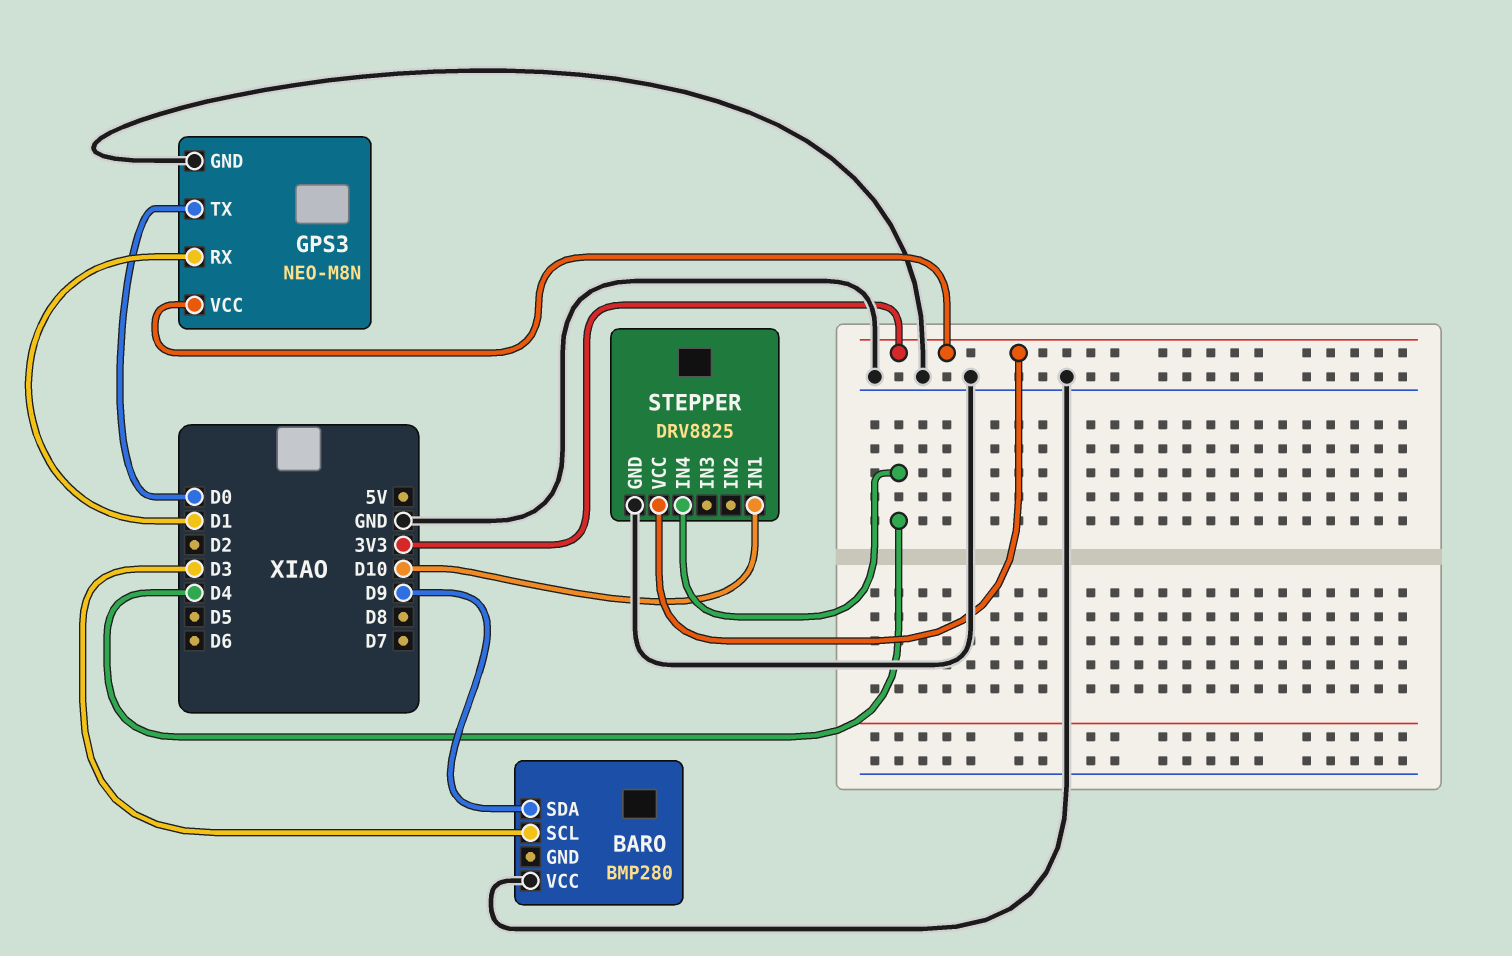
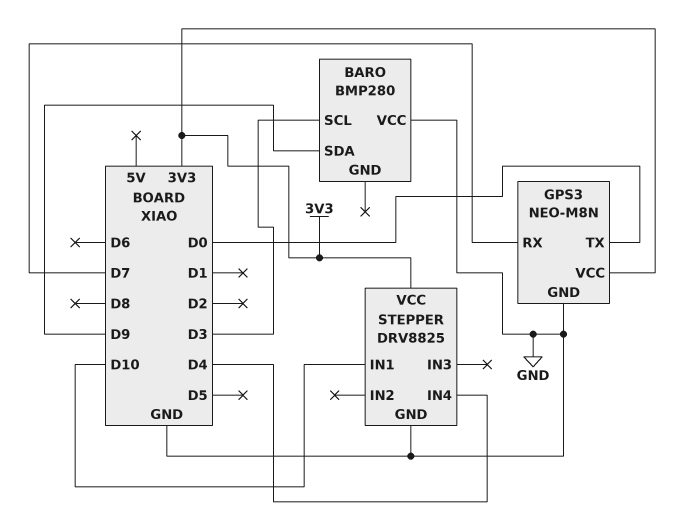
GPS3 pin RX: D1 -> D7

